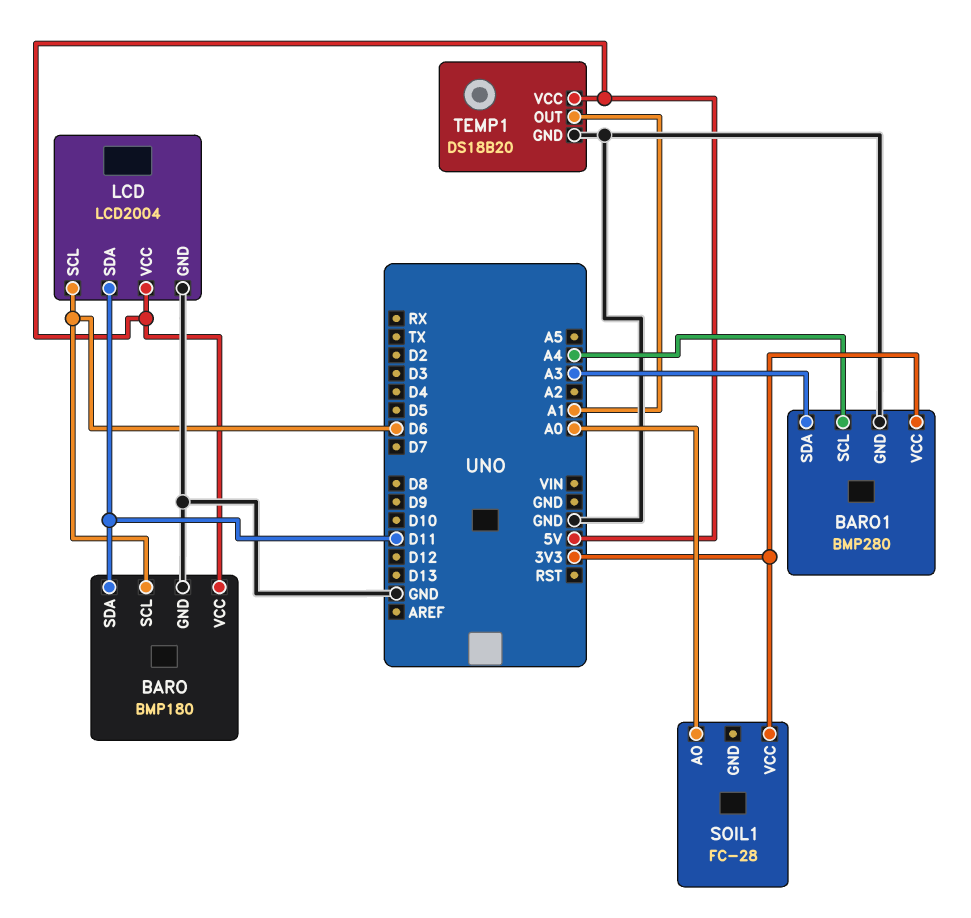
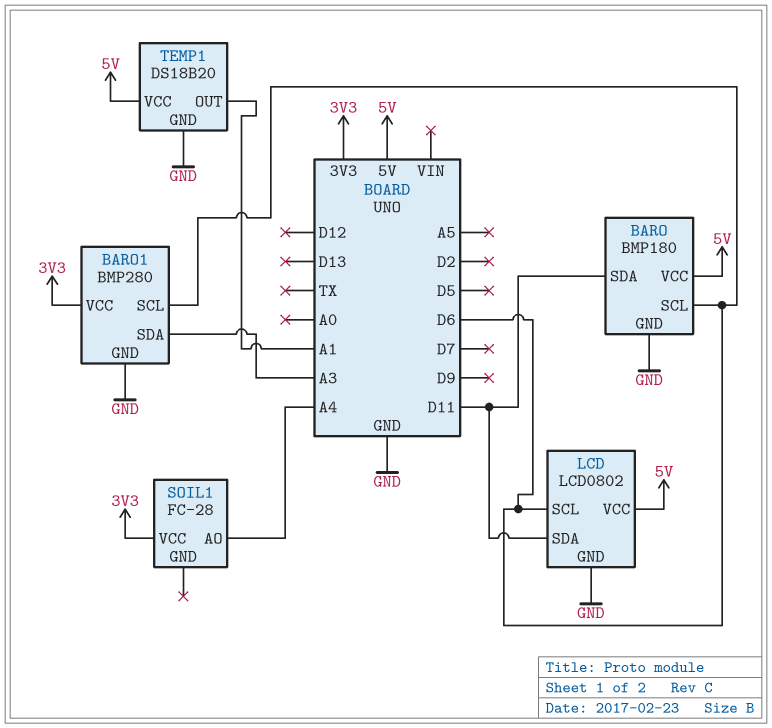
BARO1 pin SCL: A4 -> D6
LCD: LCD2004 -> LCD0802
SOIL1 pin AO: A0 -> A4

